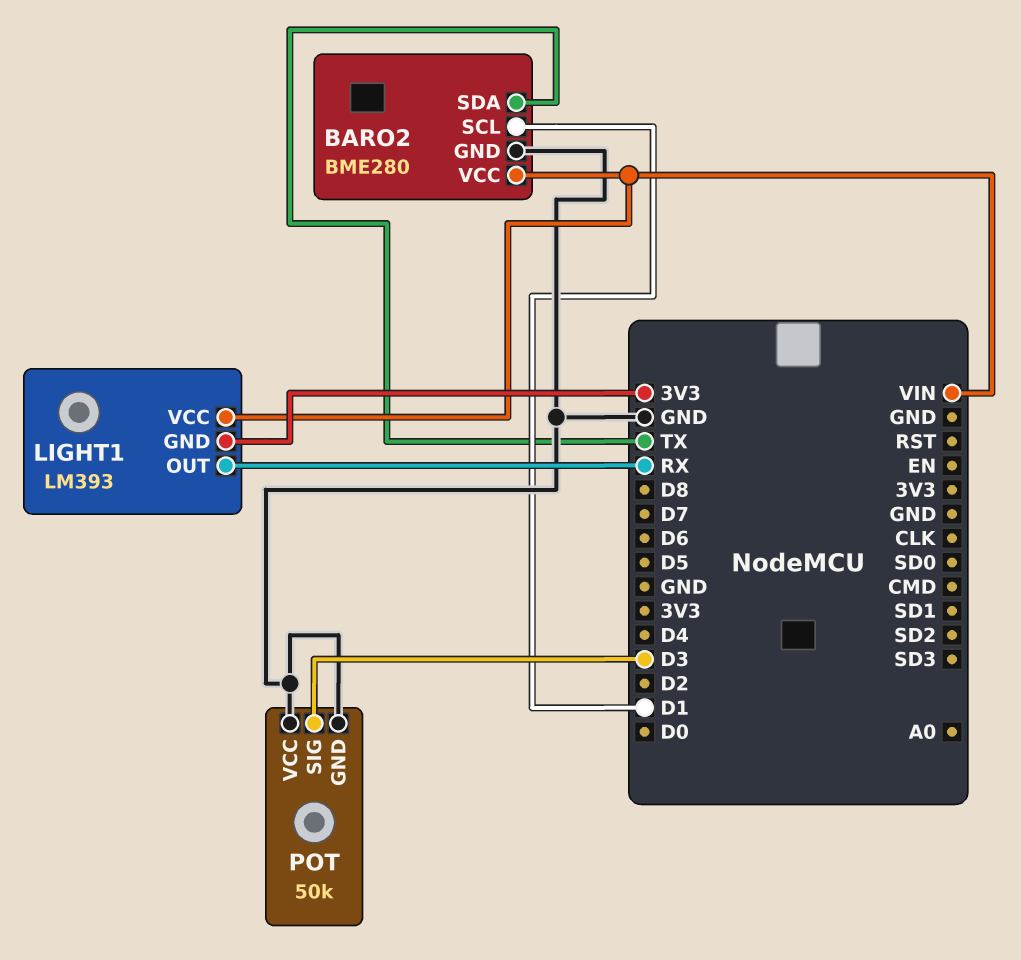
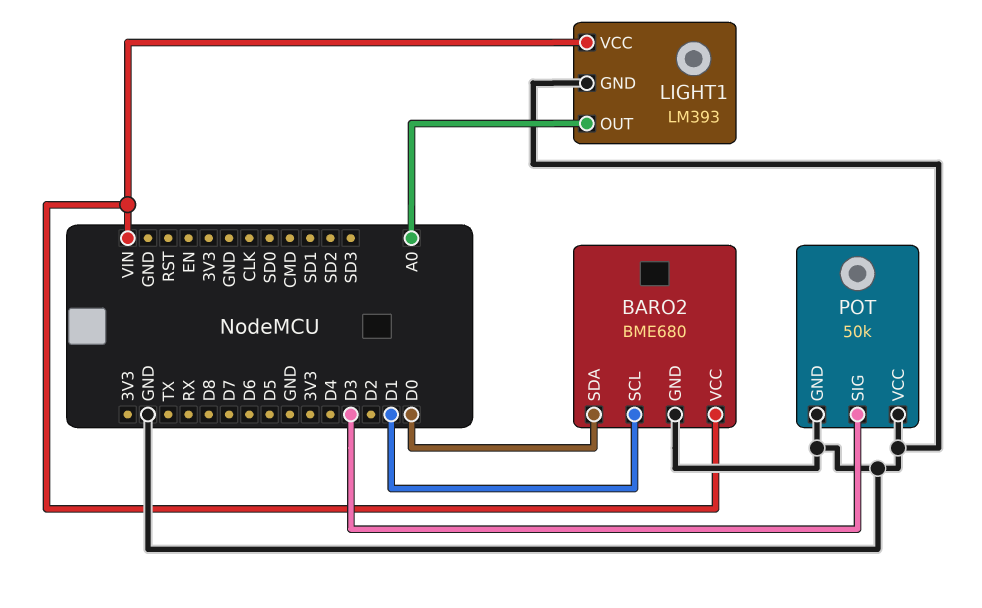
BARO2: BME280 -> BME680
BARO2 pin SDA: TX -> D0
LIGHT1 pin GND: 3V3 -> GND
LIGHT1 pin OUT: RX -> A0

